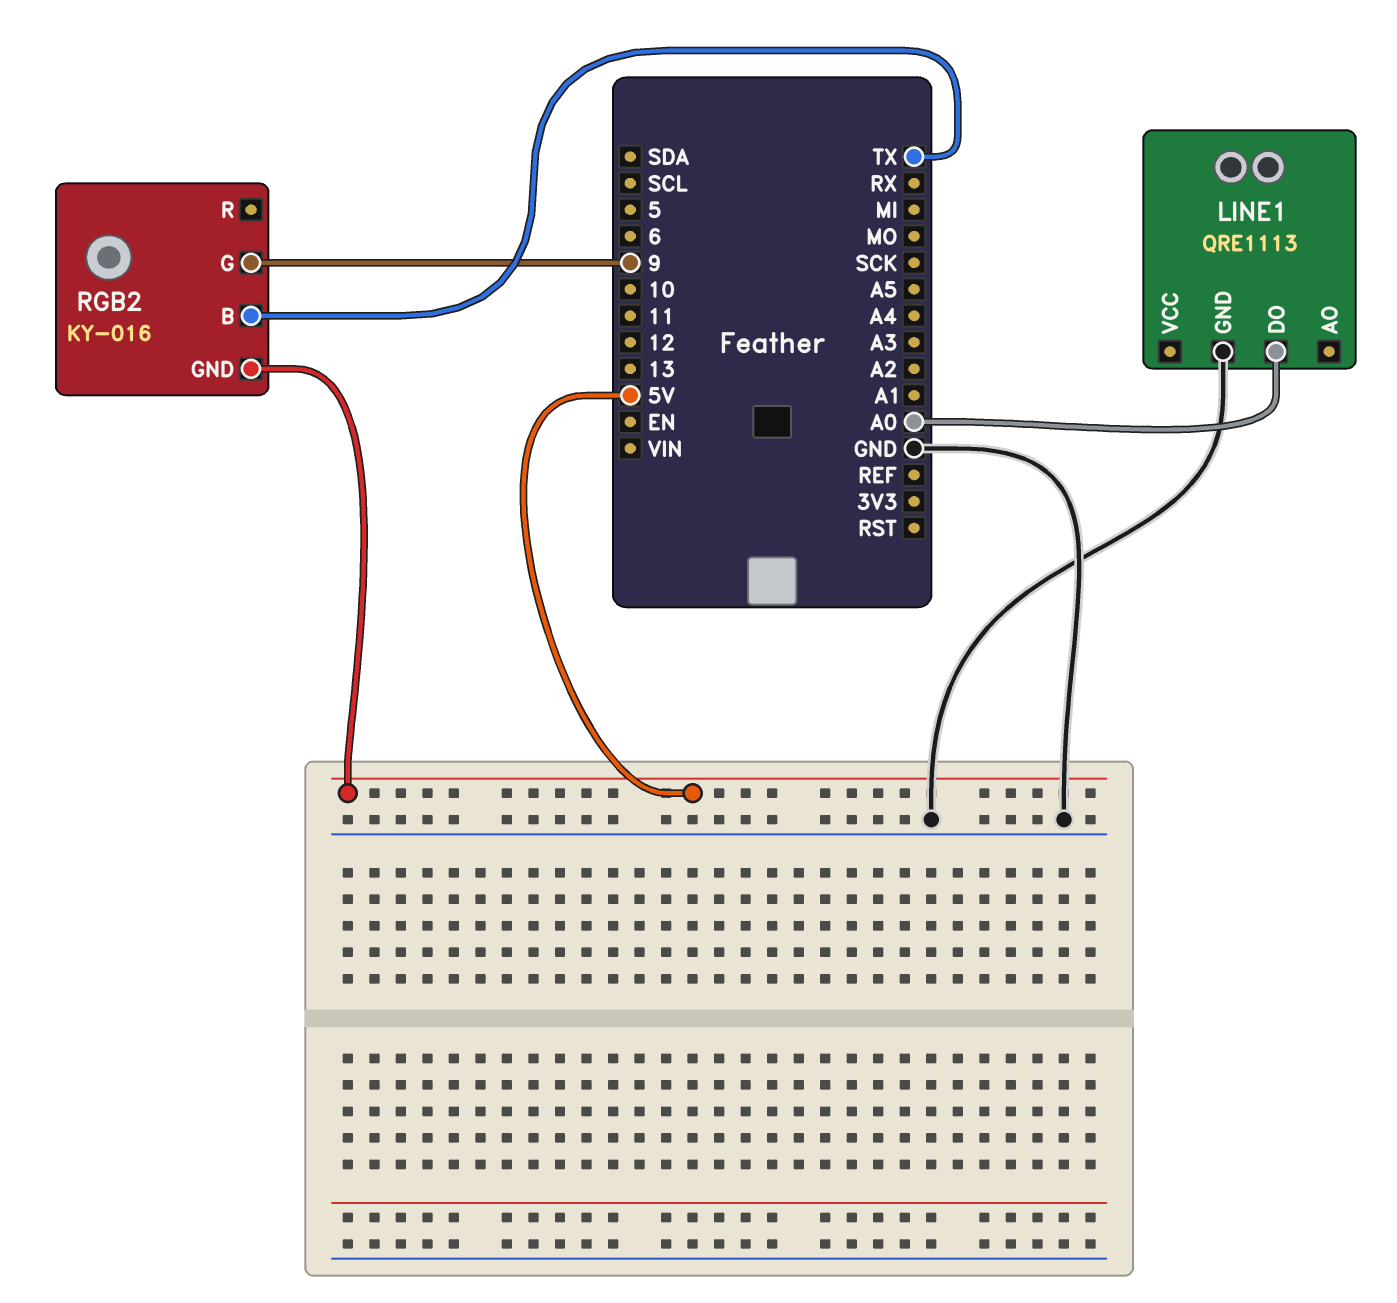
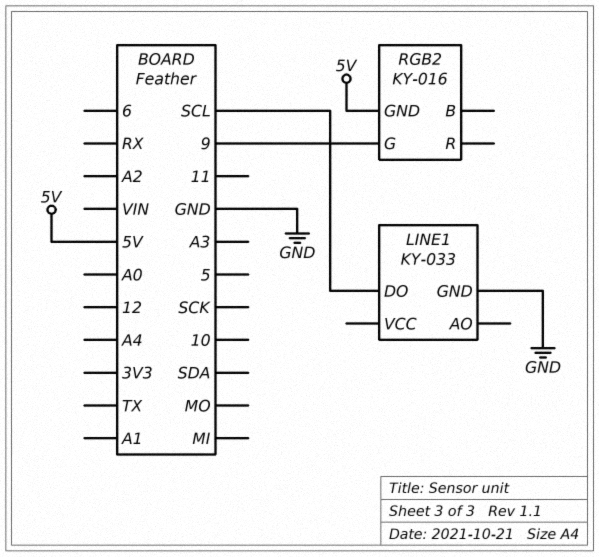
LINE1: QRE1113 -> KY-033
LINE1 pin DO: A0 -> SCL
RGB2 pin B: TX -> none

